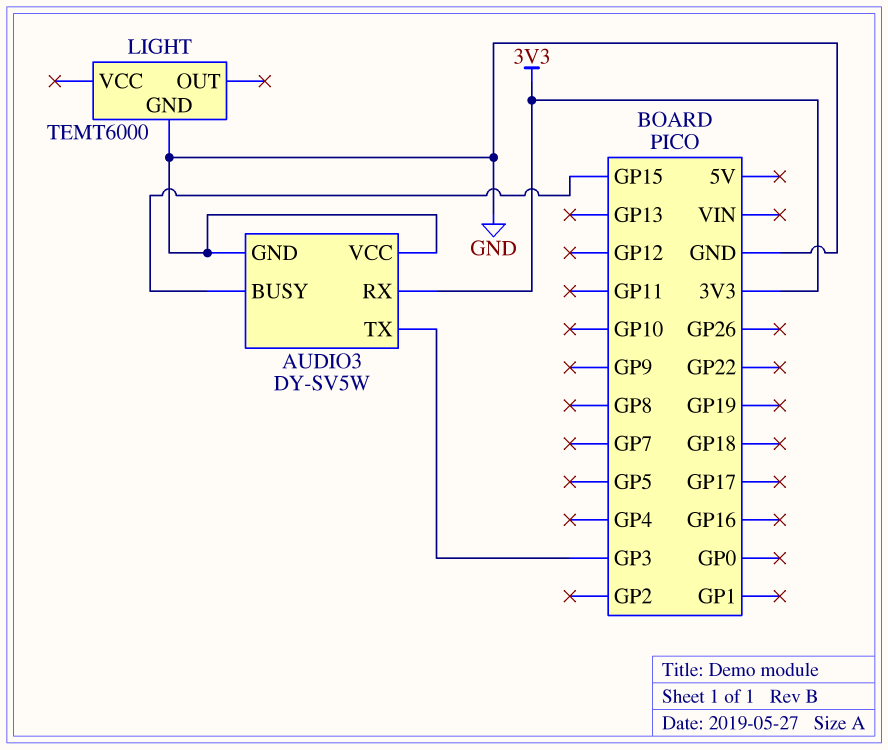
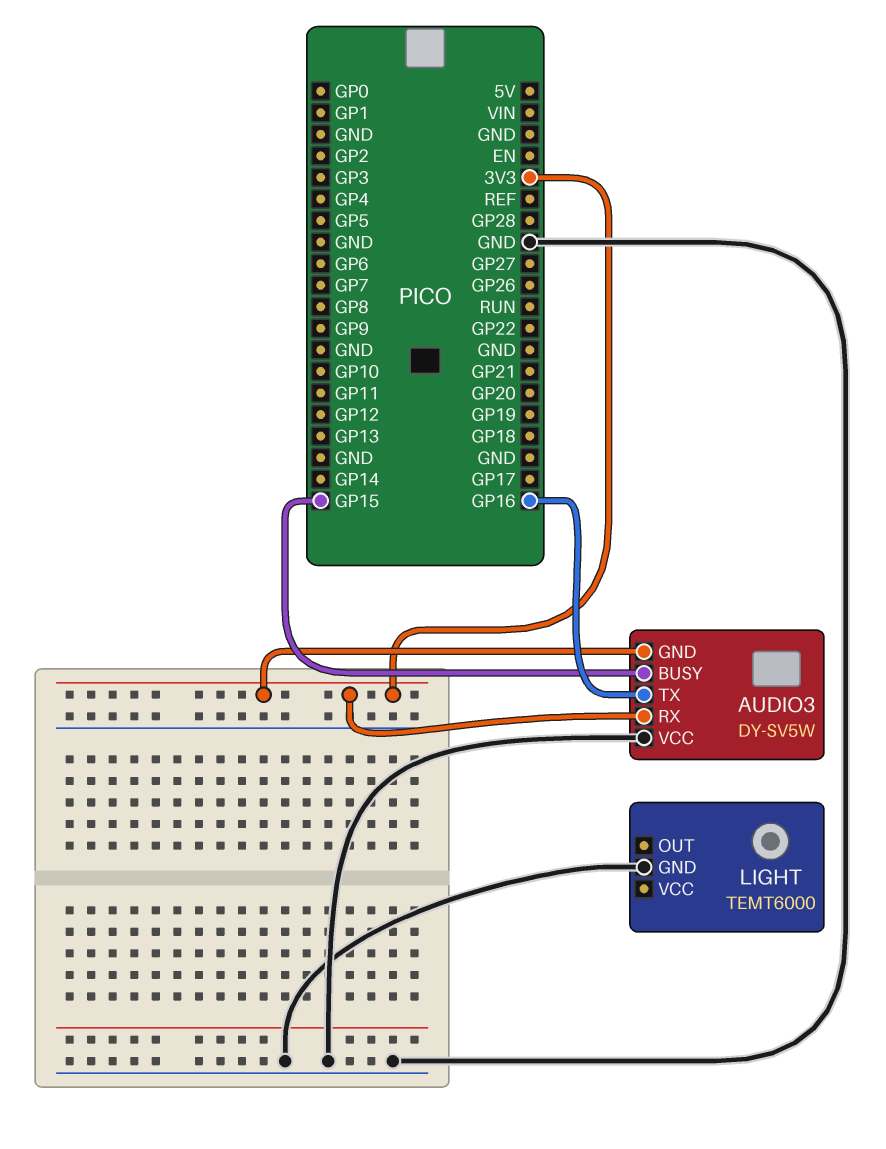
AUDIO3 pin GND: GND -> 3V3
AUDIO3 pin TX: GP3 -> GP16

